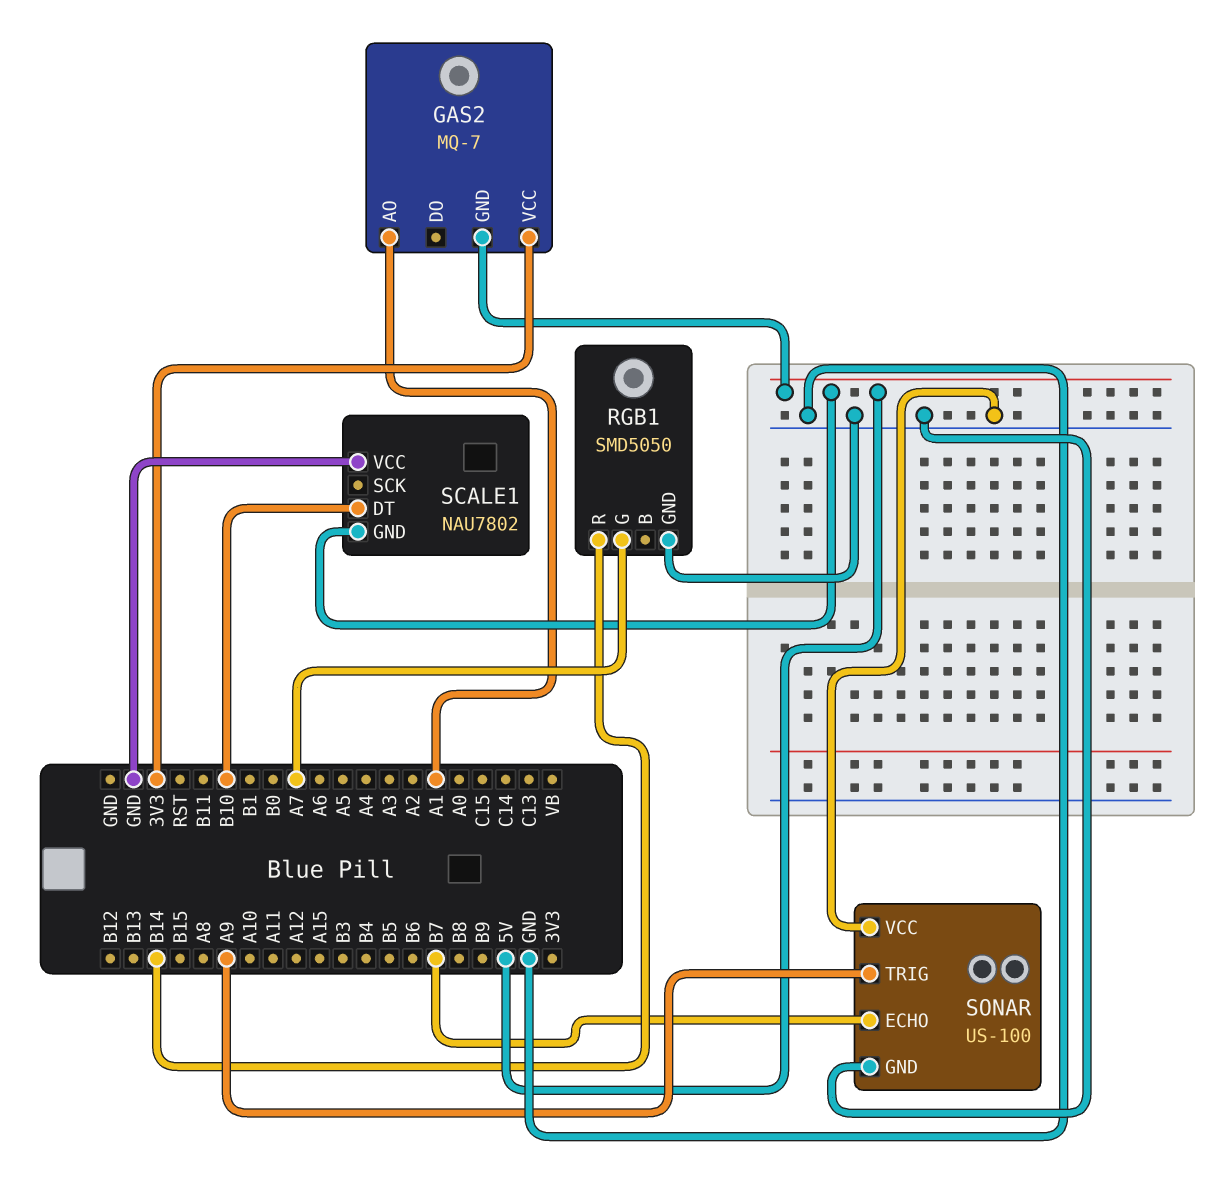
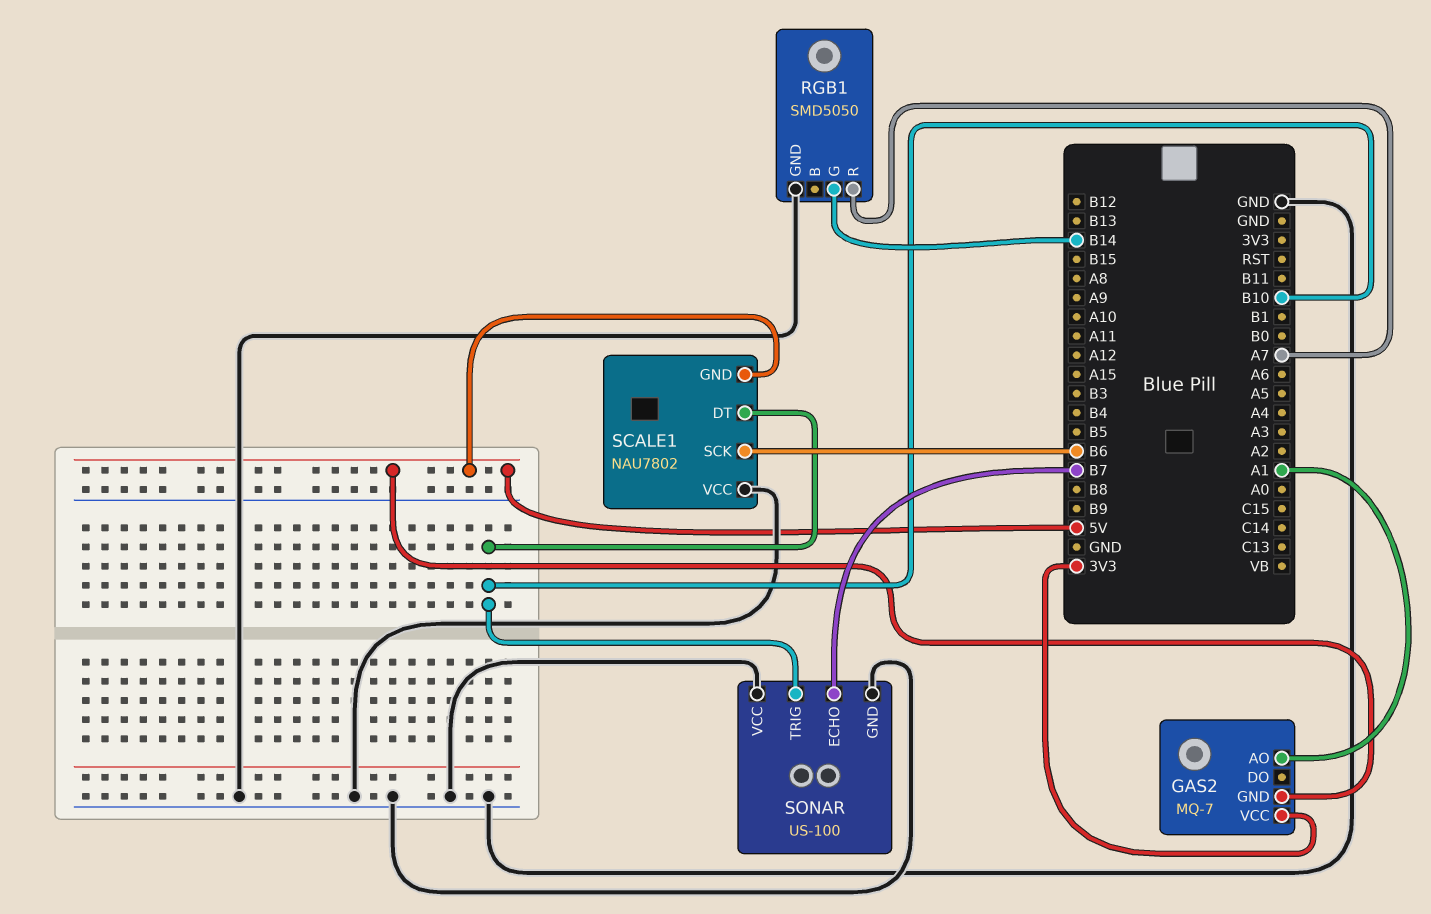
RGB1 pin G: A7 -> B14
RGB1 pin R: B14 -> A7
SCALE1 pin SCK: none -> B6
SONAR pin TRIG: A9 -> B10

